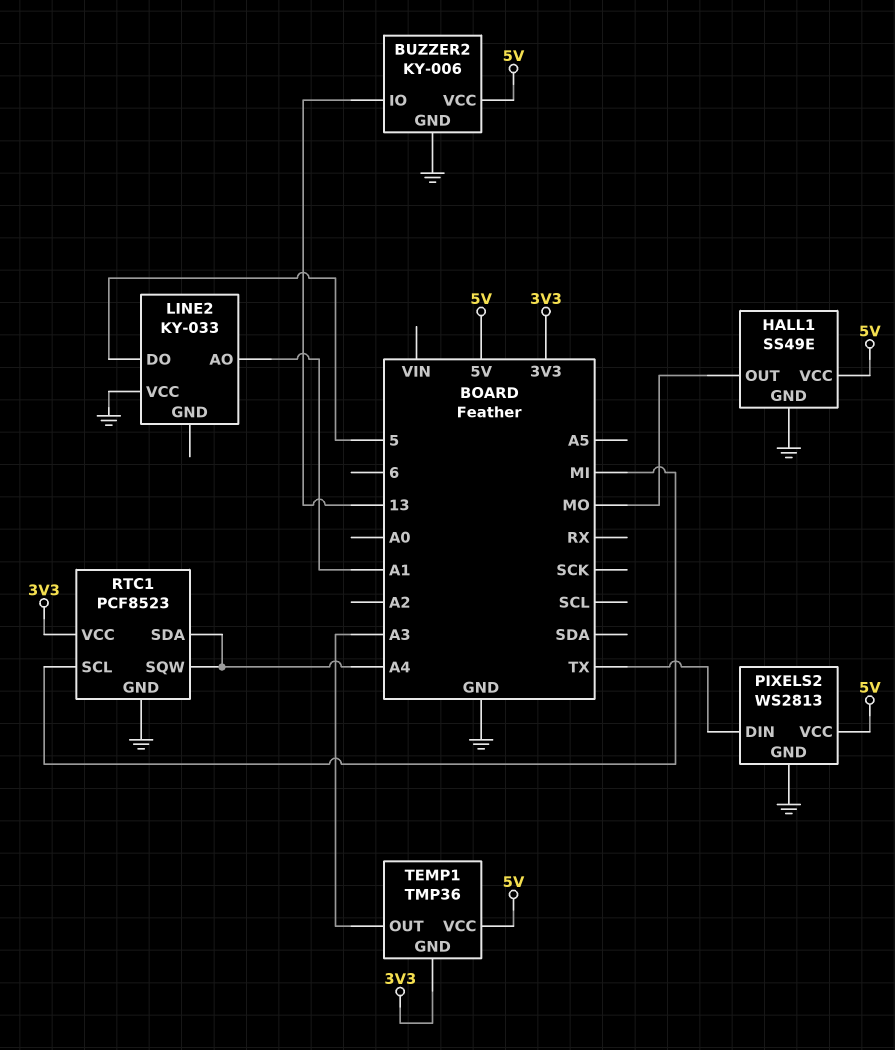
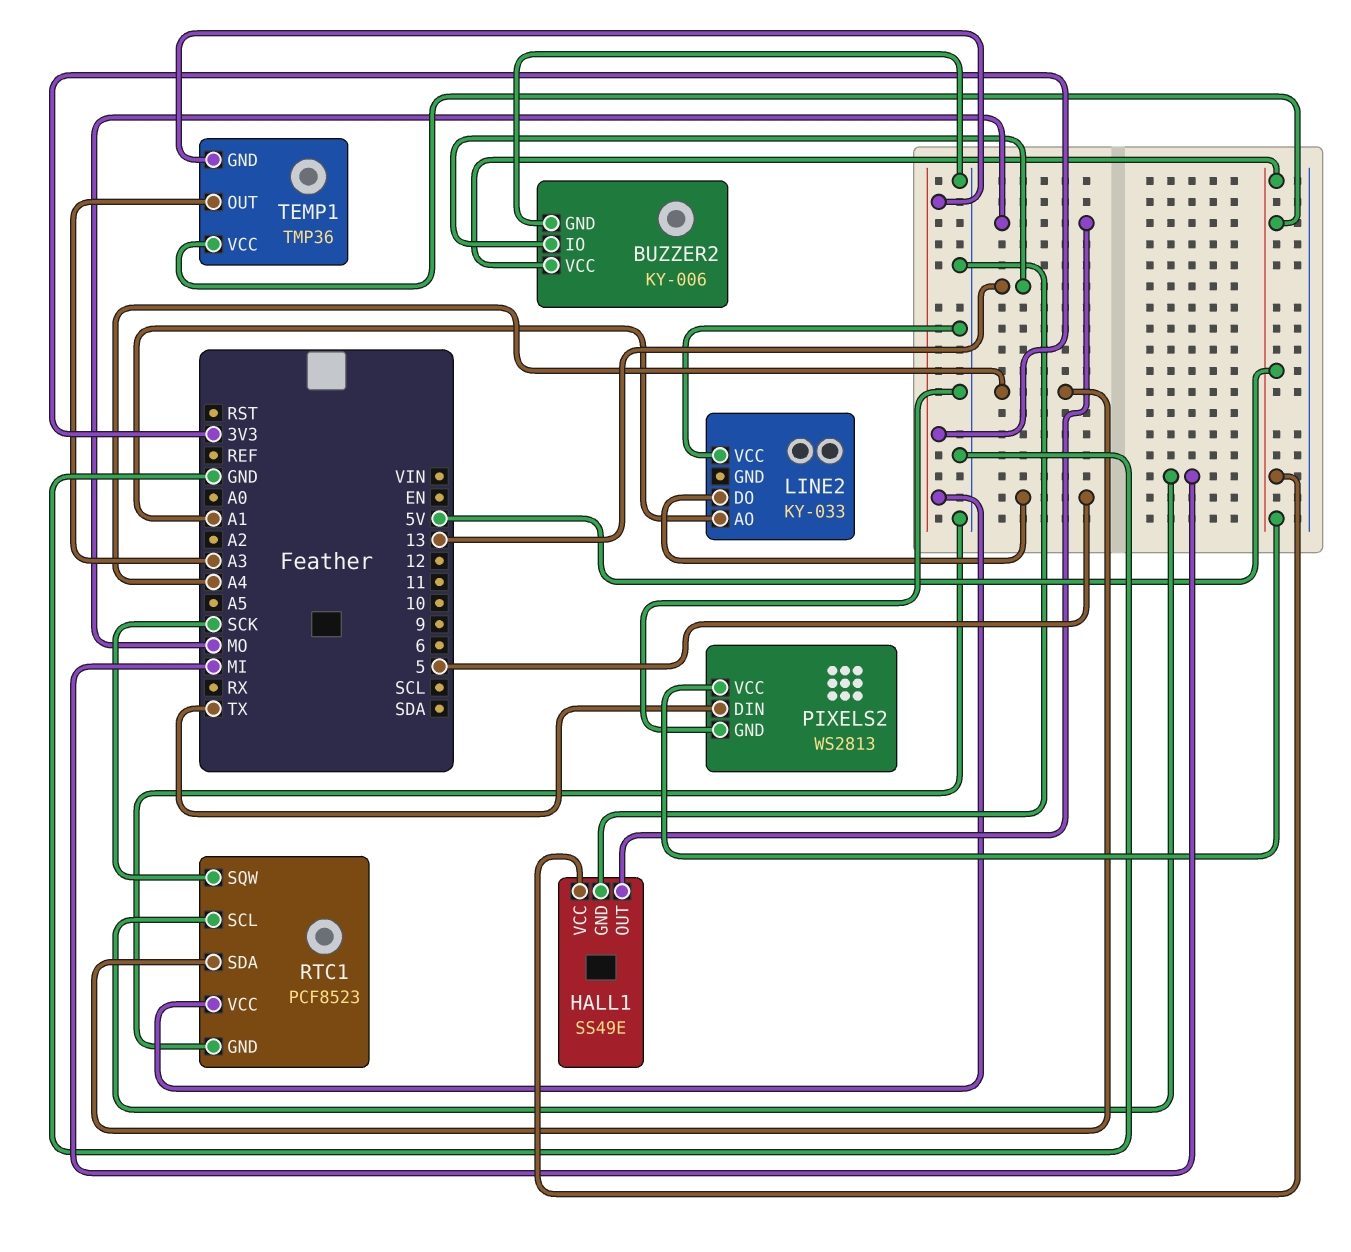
RTC1 pin SQW: A4 -> SCK

